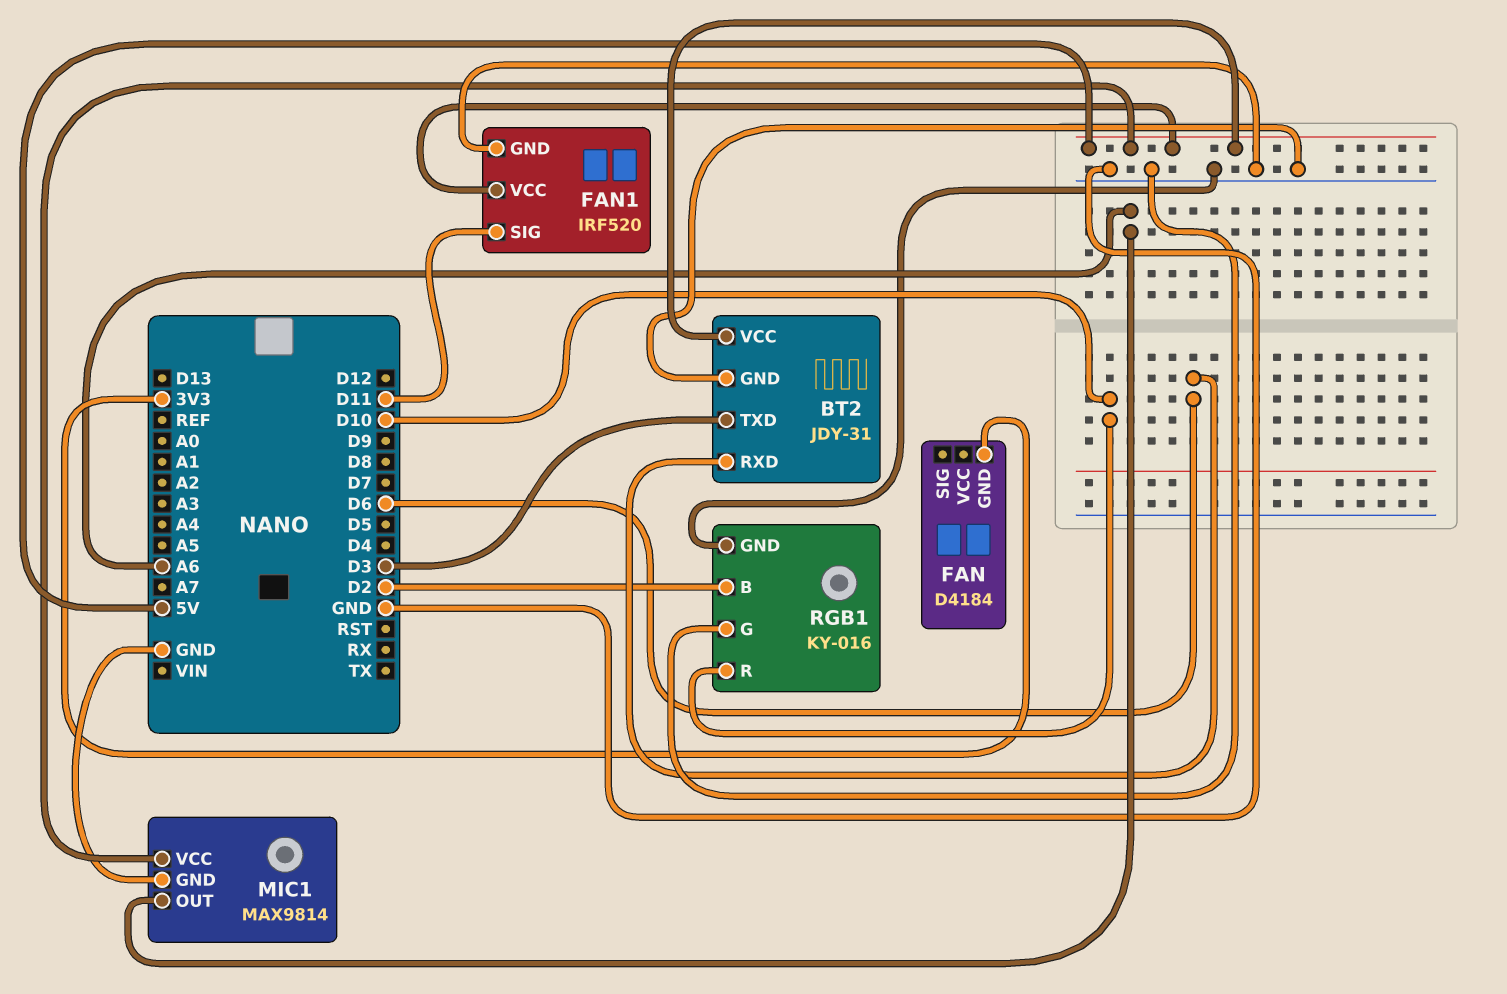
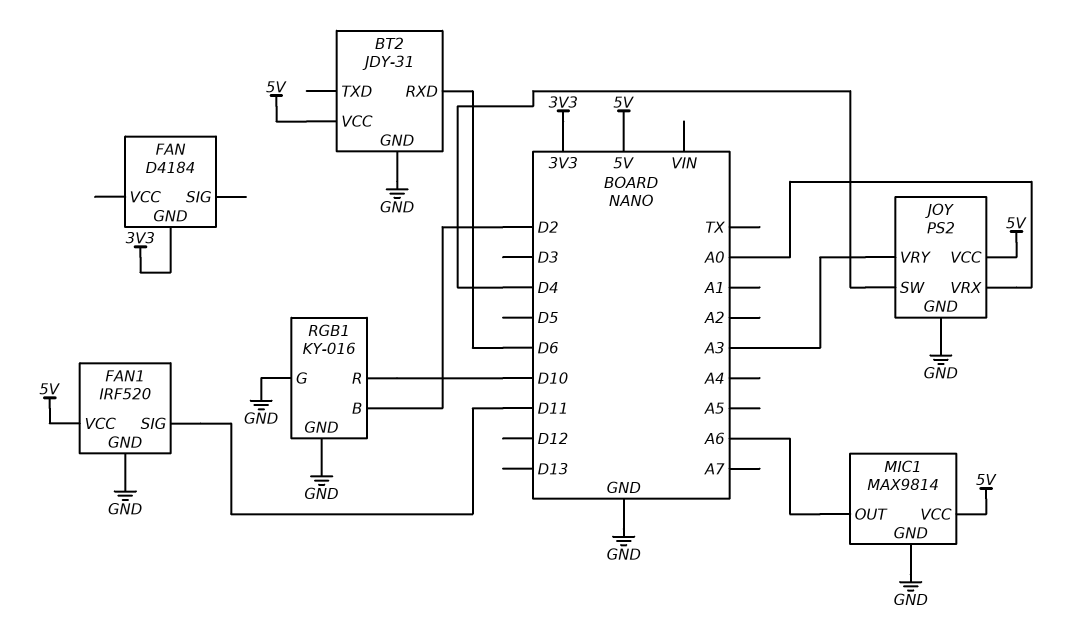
BT2 pin TXD: D3 -> none
JOY: none -> PS2
JOY pin GND: none -> GND
JOY pin SW: none -> D4
JOY pin VCC: none -> 5V
JOY pin VRX: none -> A0
JOY pin VRY: none -> A3

